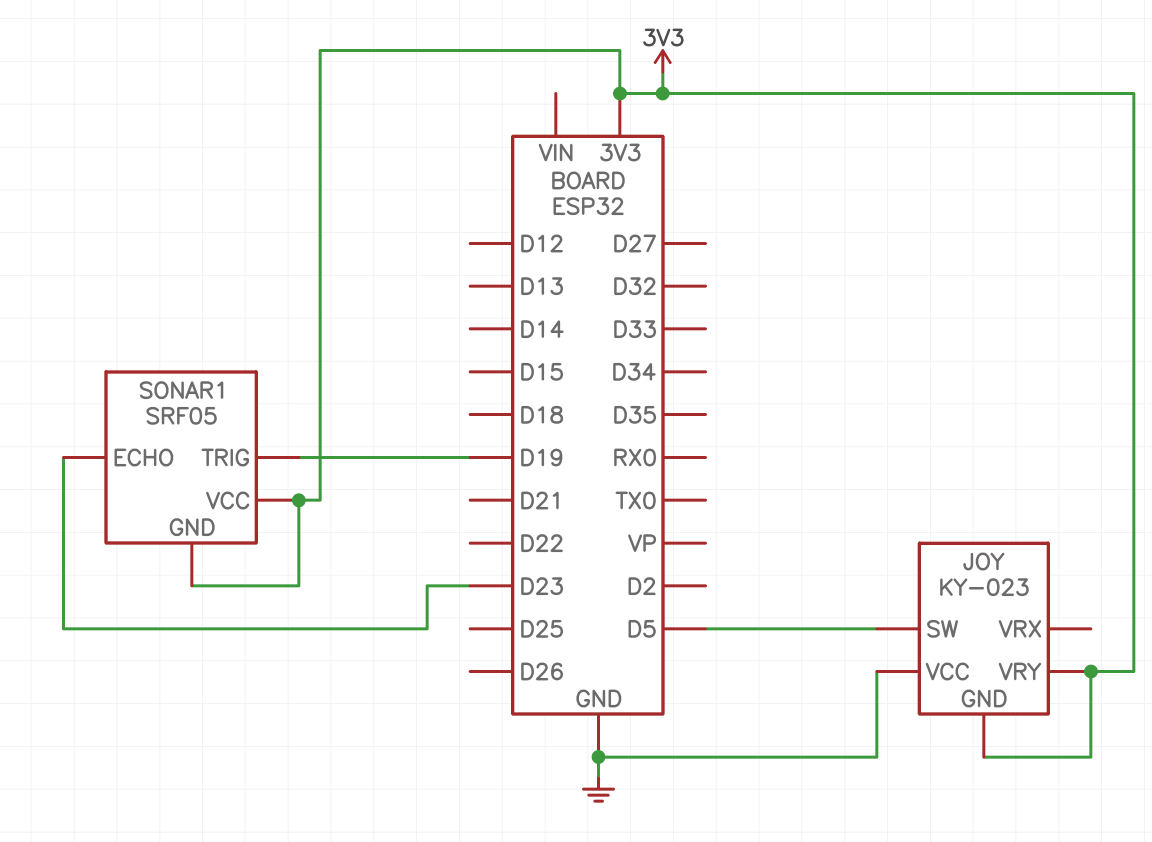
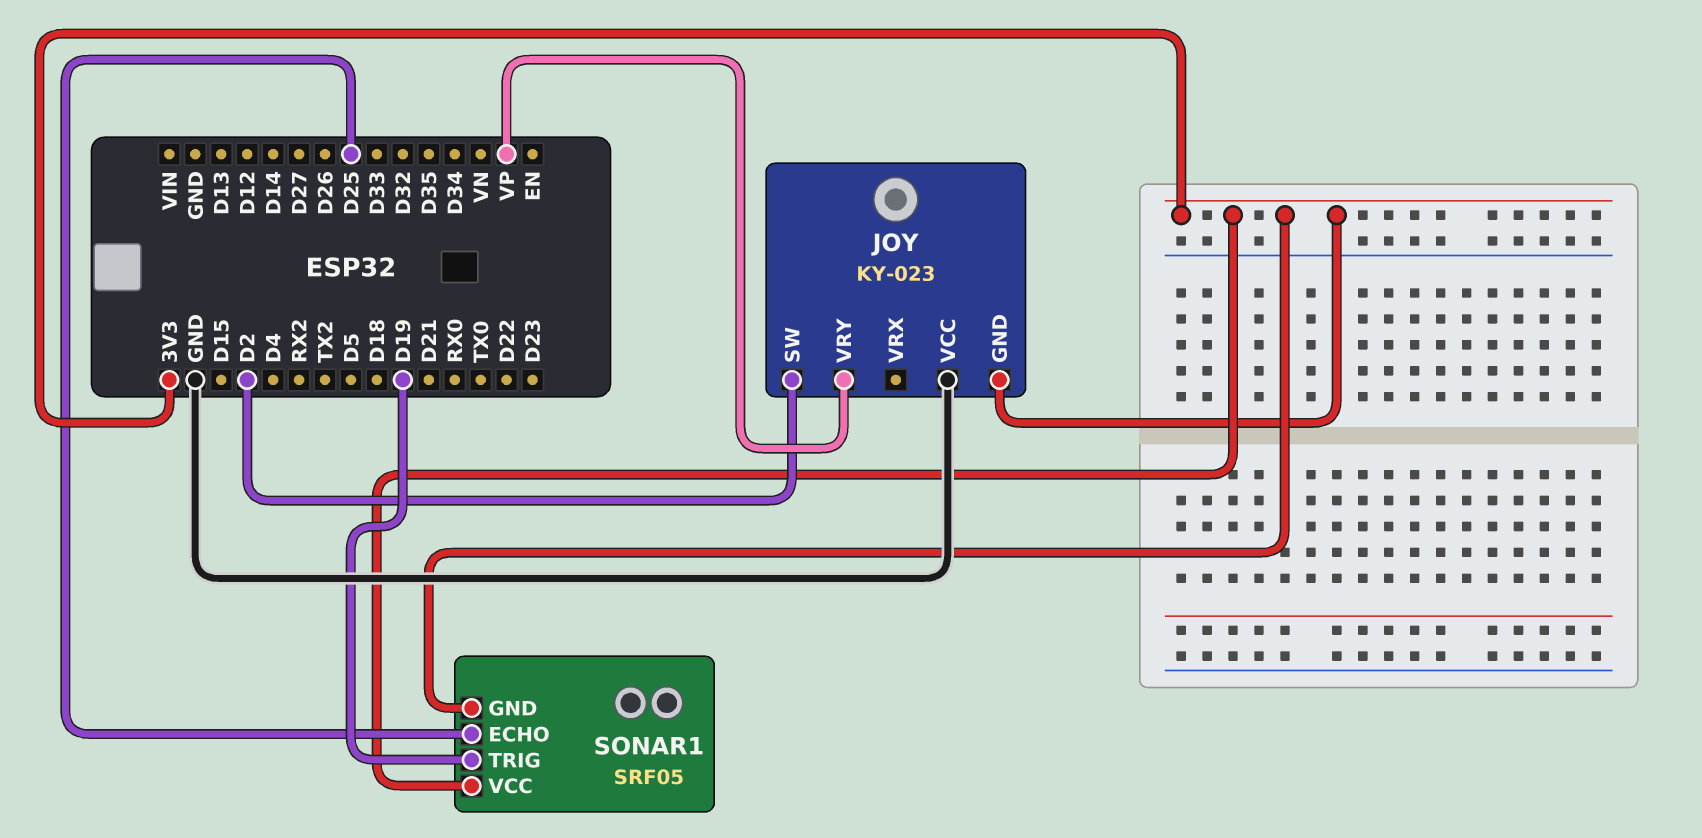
JOY pin SW: D5 -> D2
JOY pin VRY: 3V3 -> VP
SONAR1 pin ECHO: D23 -> D25

